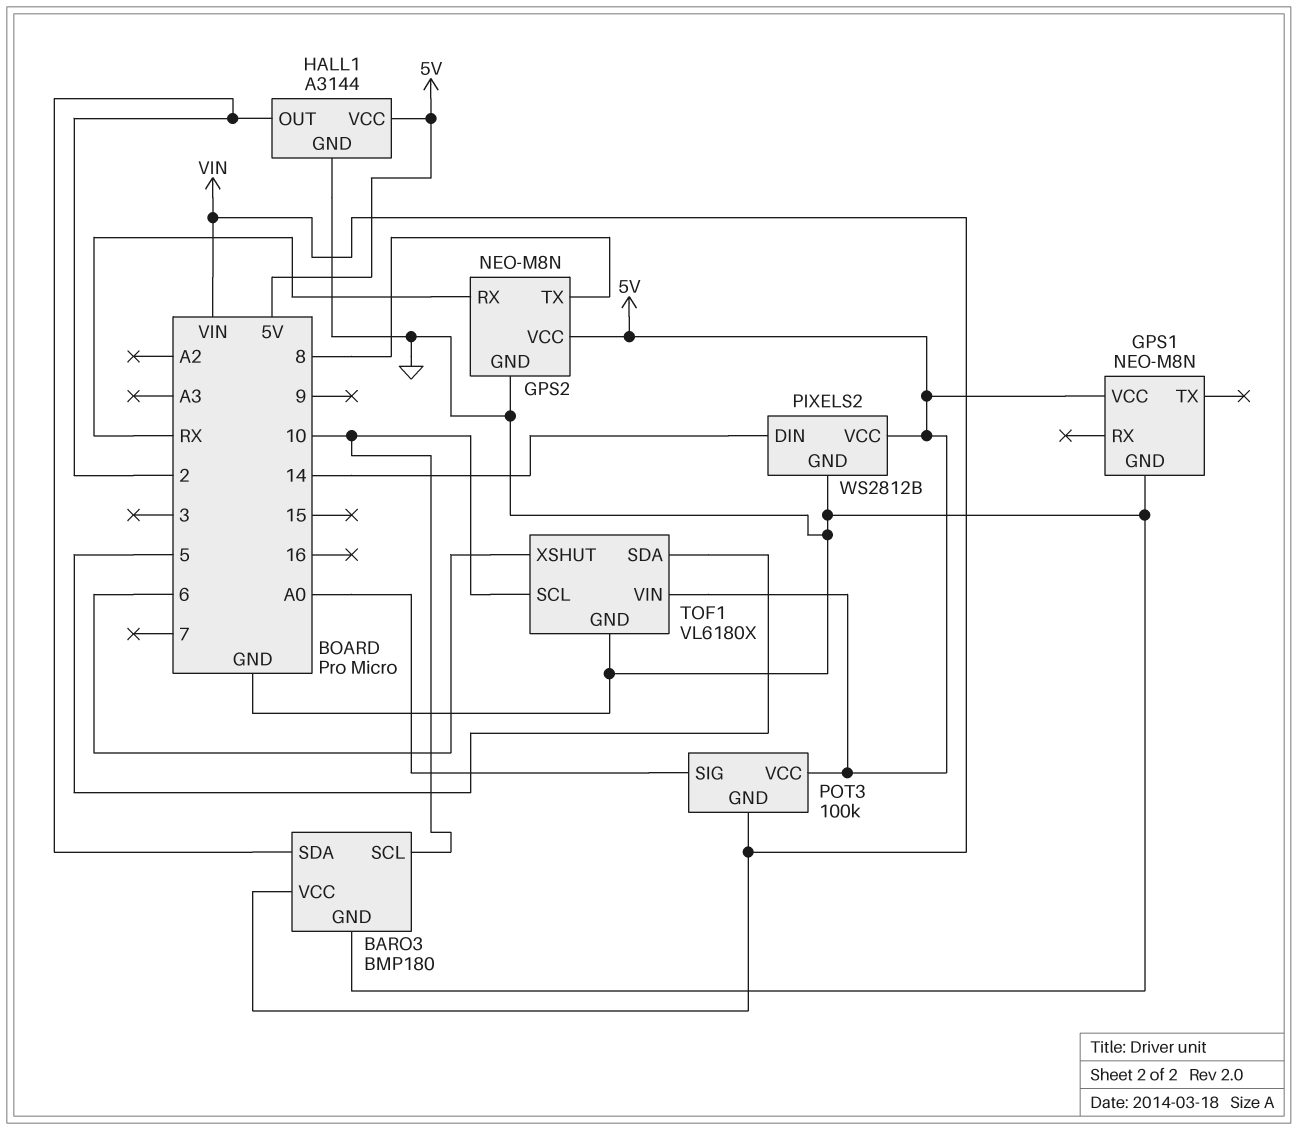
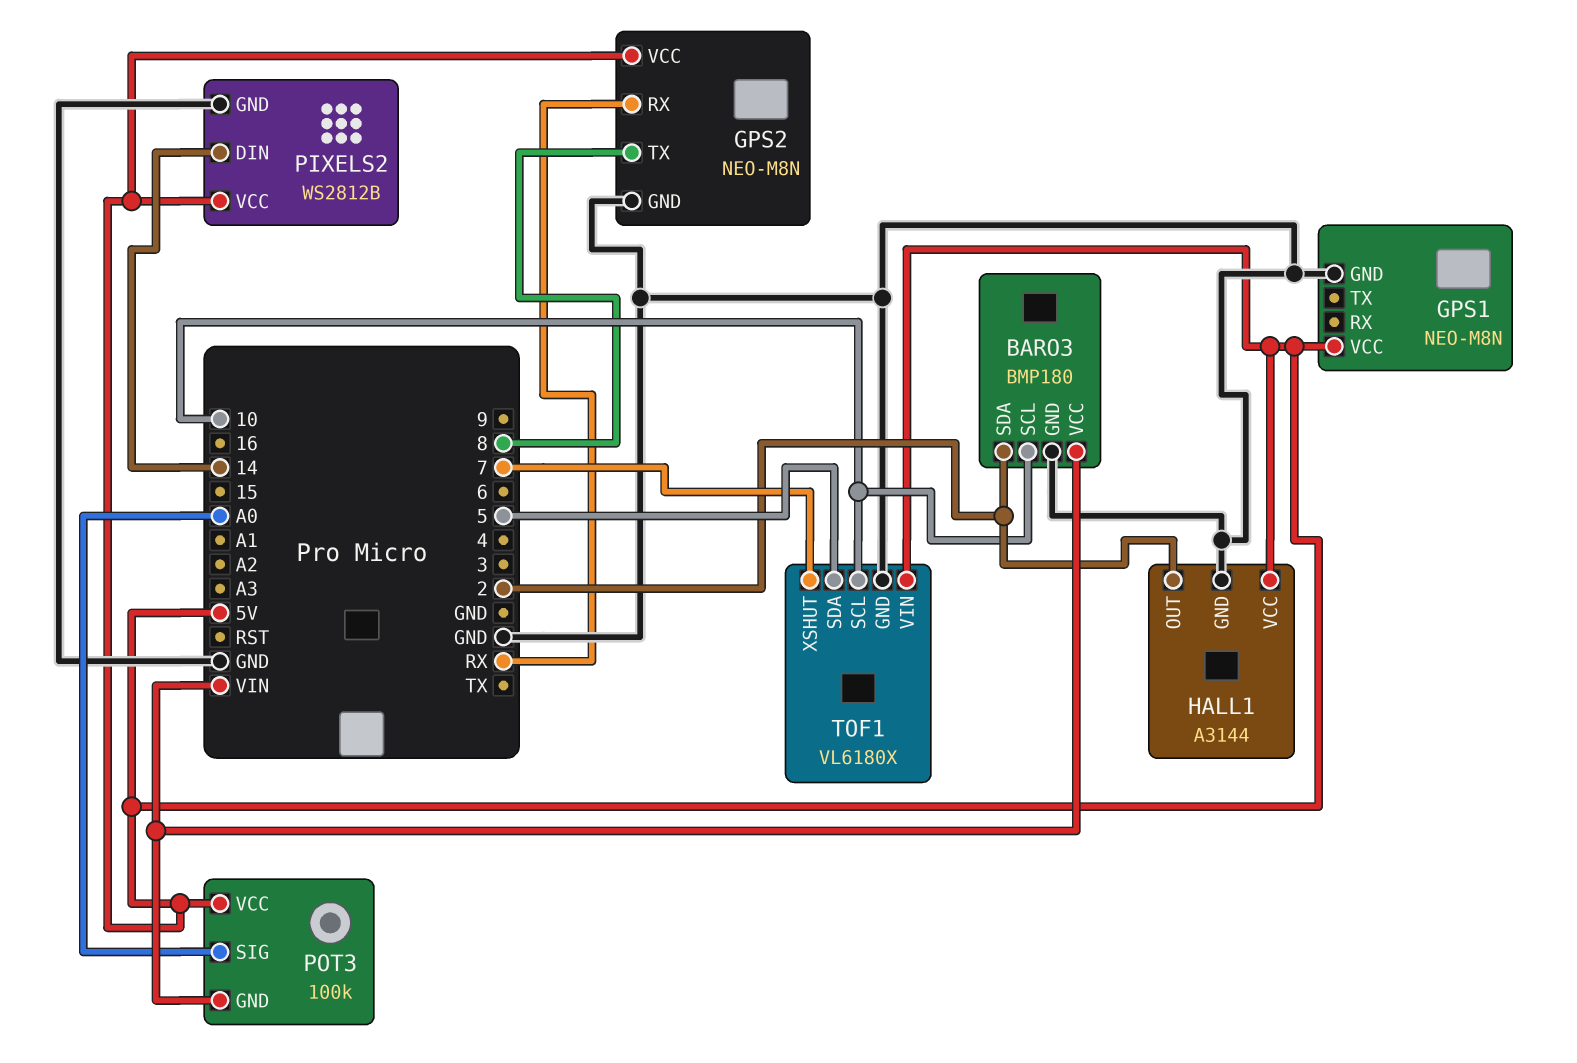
TOF1 pin XSHUT: 6 -> 7

